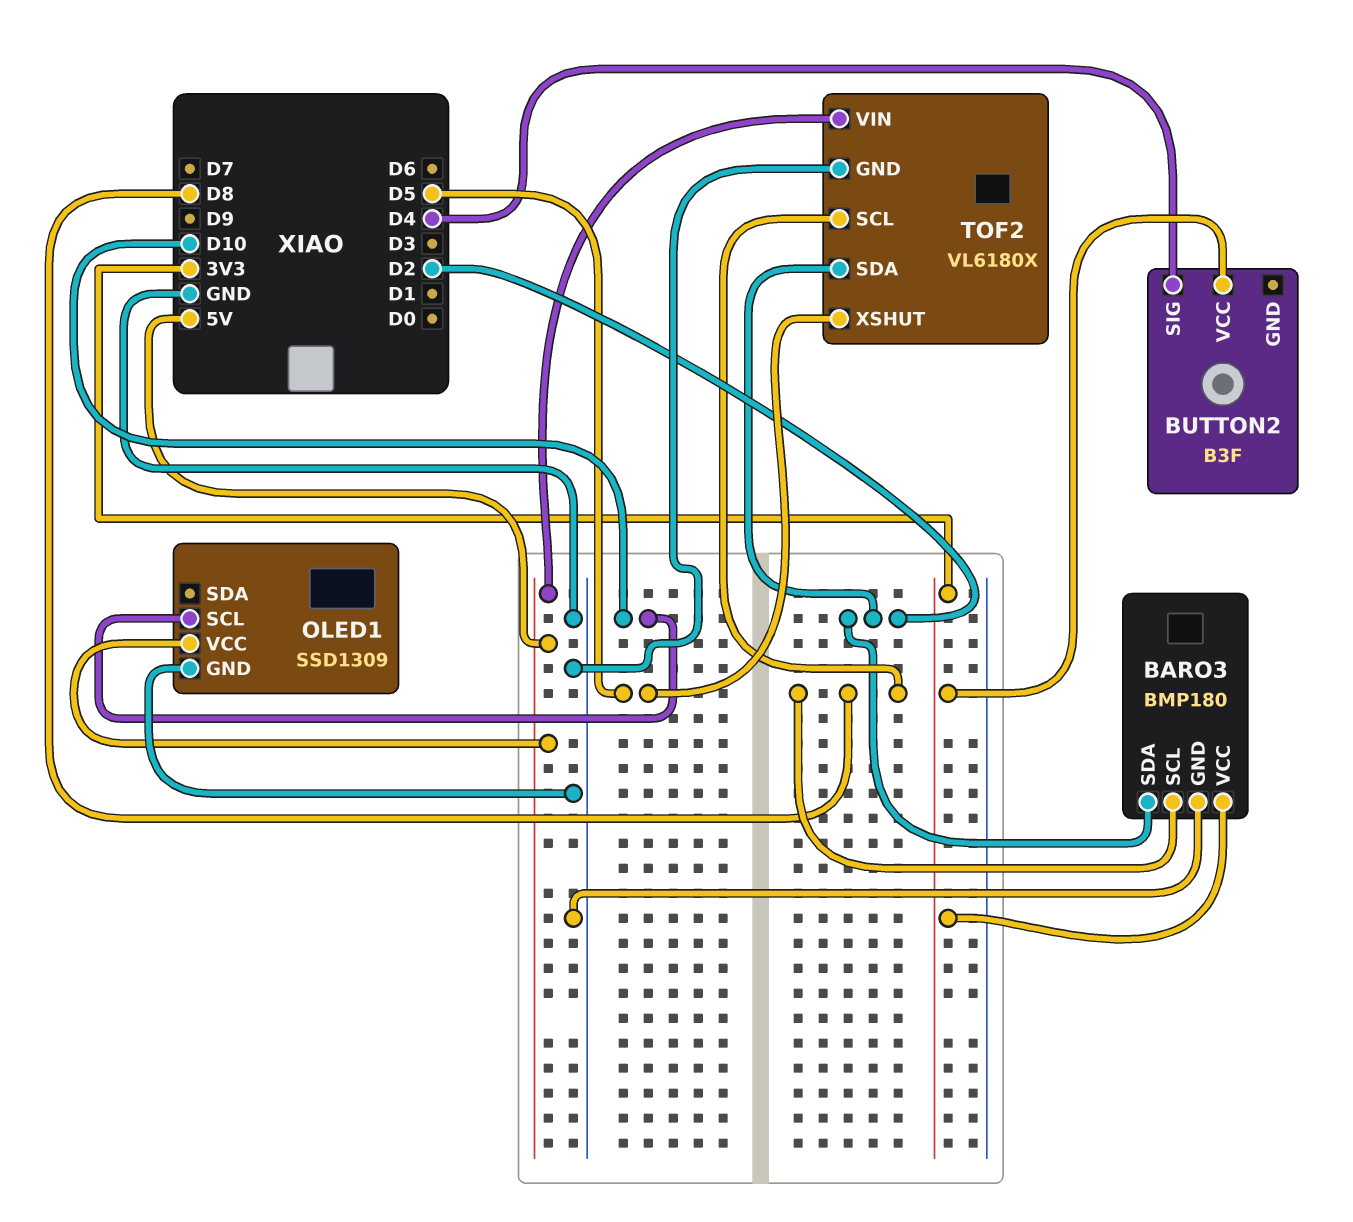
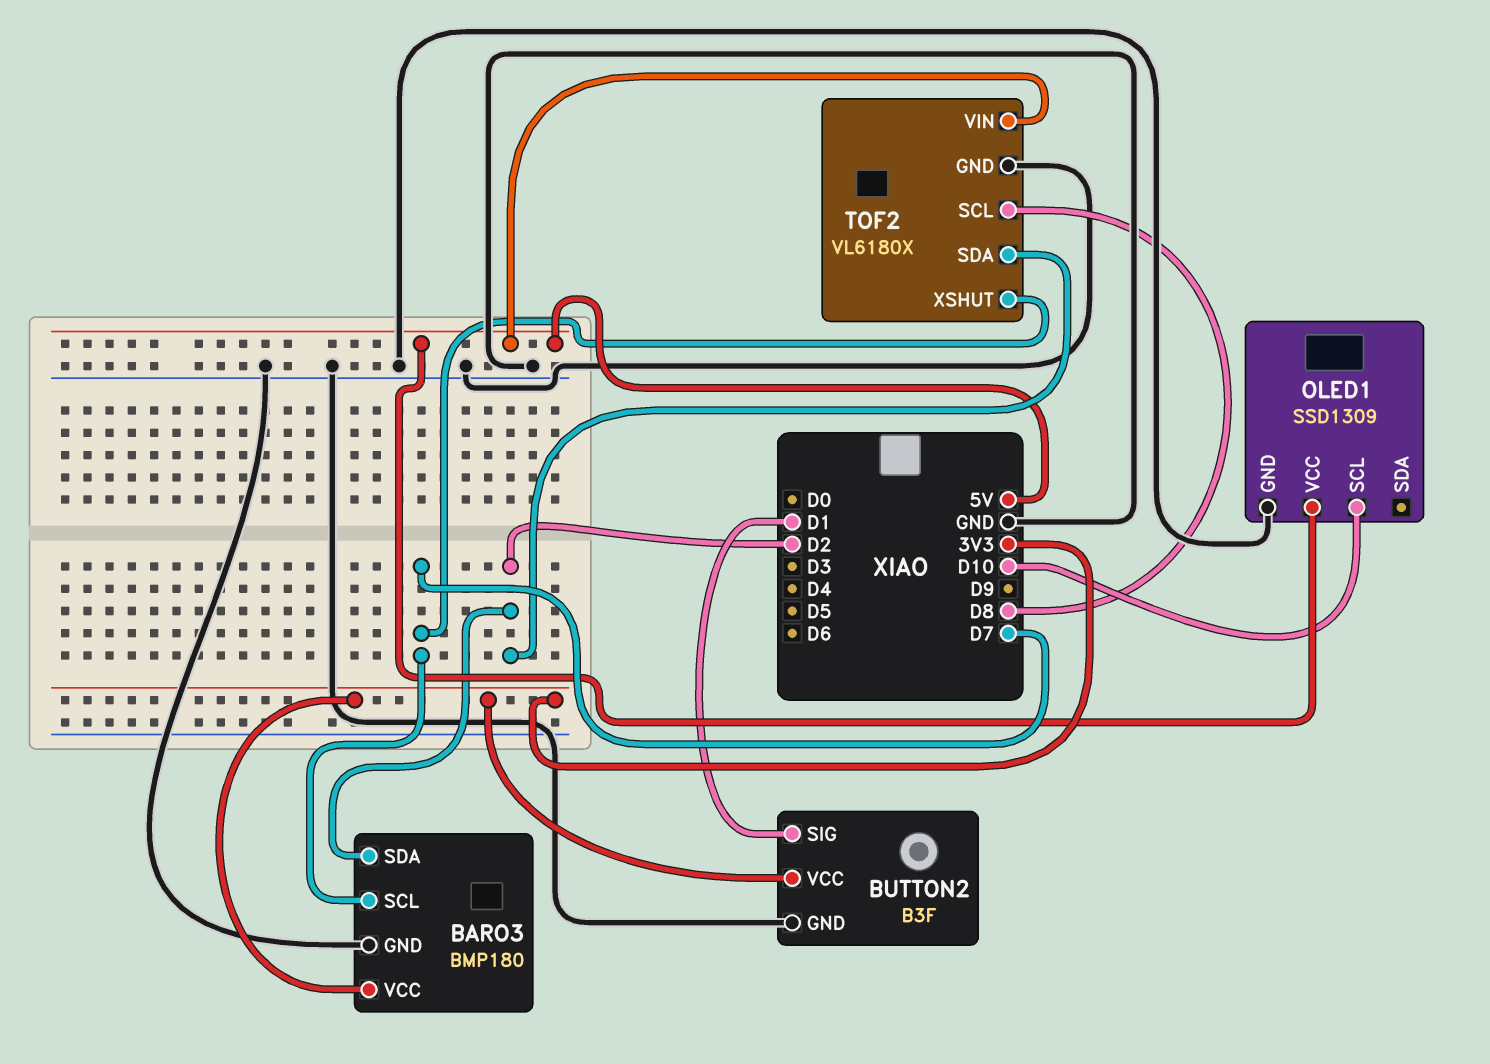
BARO3 pin SCL: D8 -> D7
BUTTON2 pin GND: none -> GND
BUTTON2 pin SIG: D4 -> D1
TOF2 pin XSHUT: D5 -> D7

